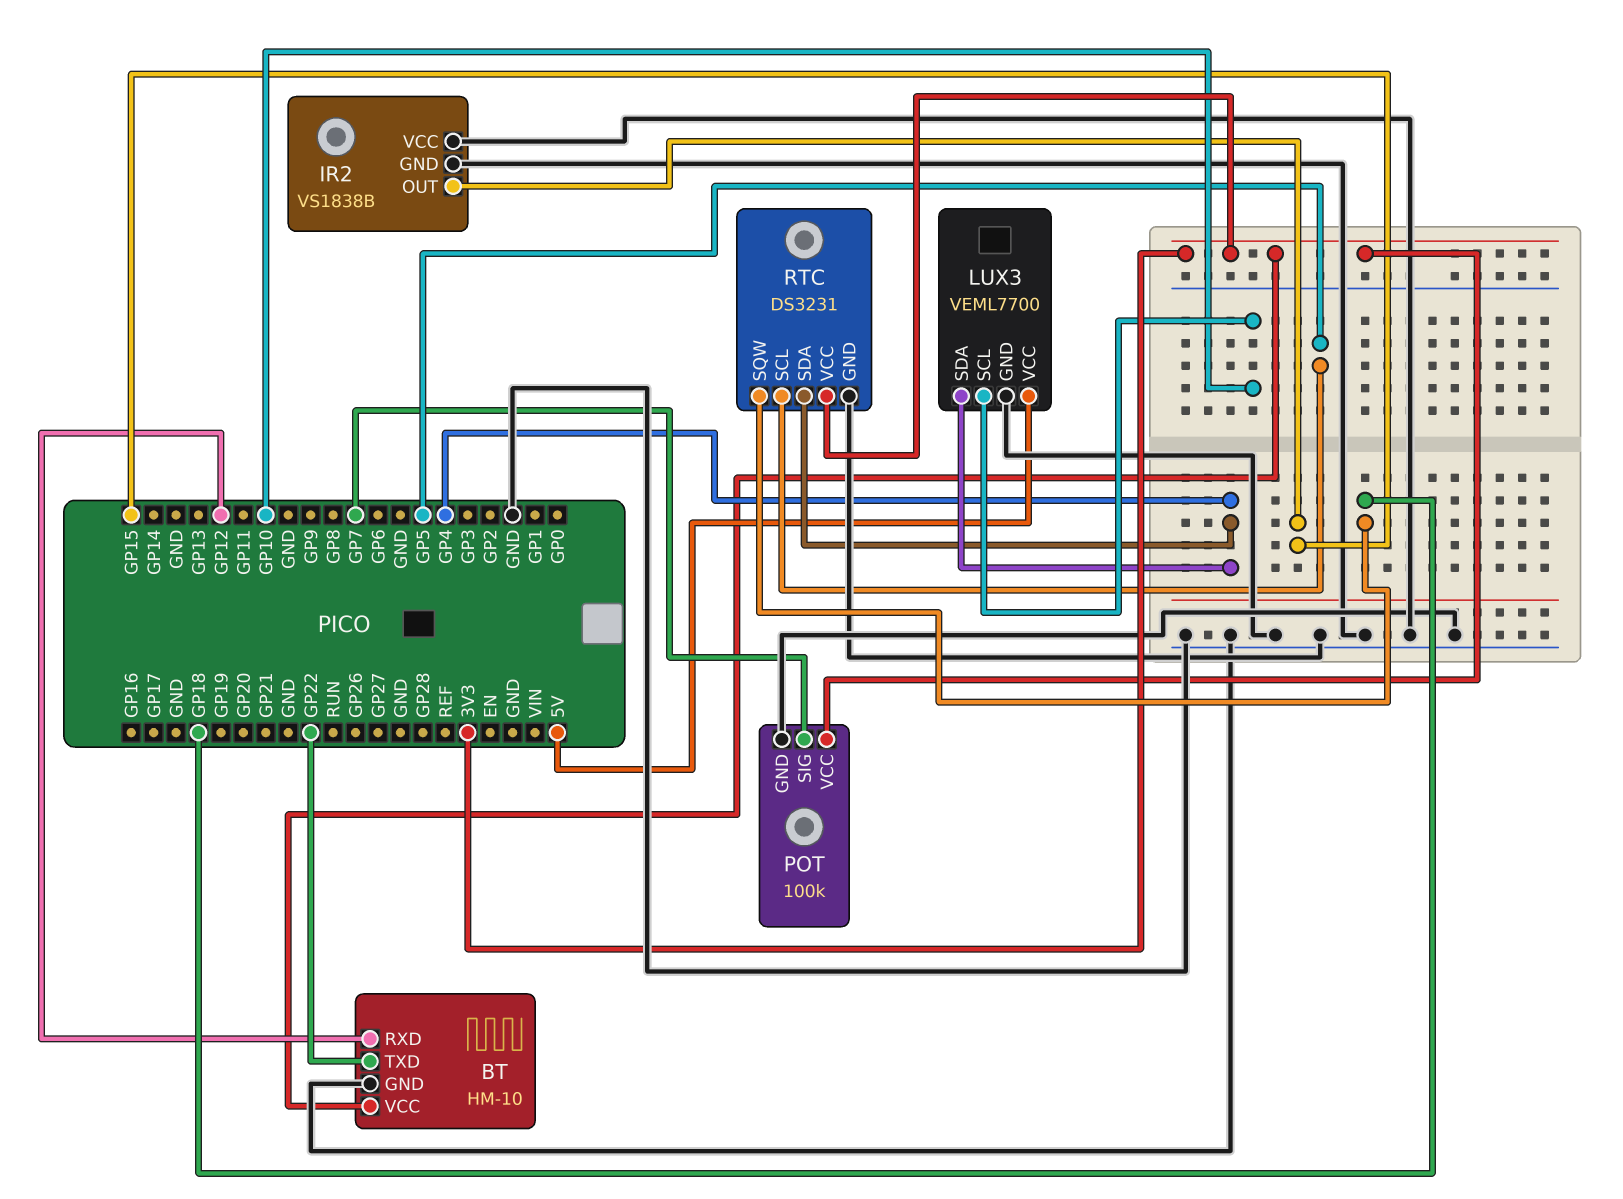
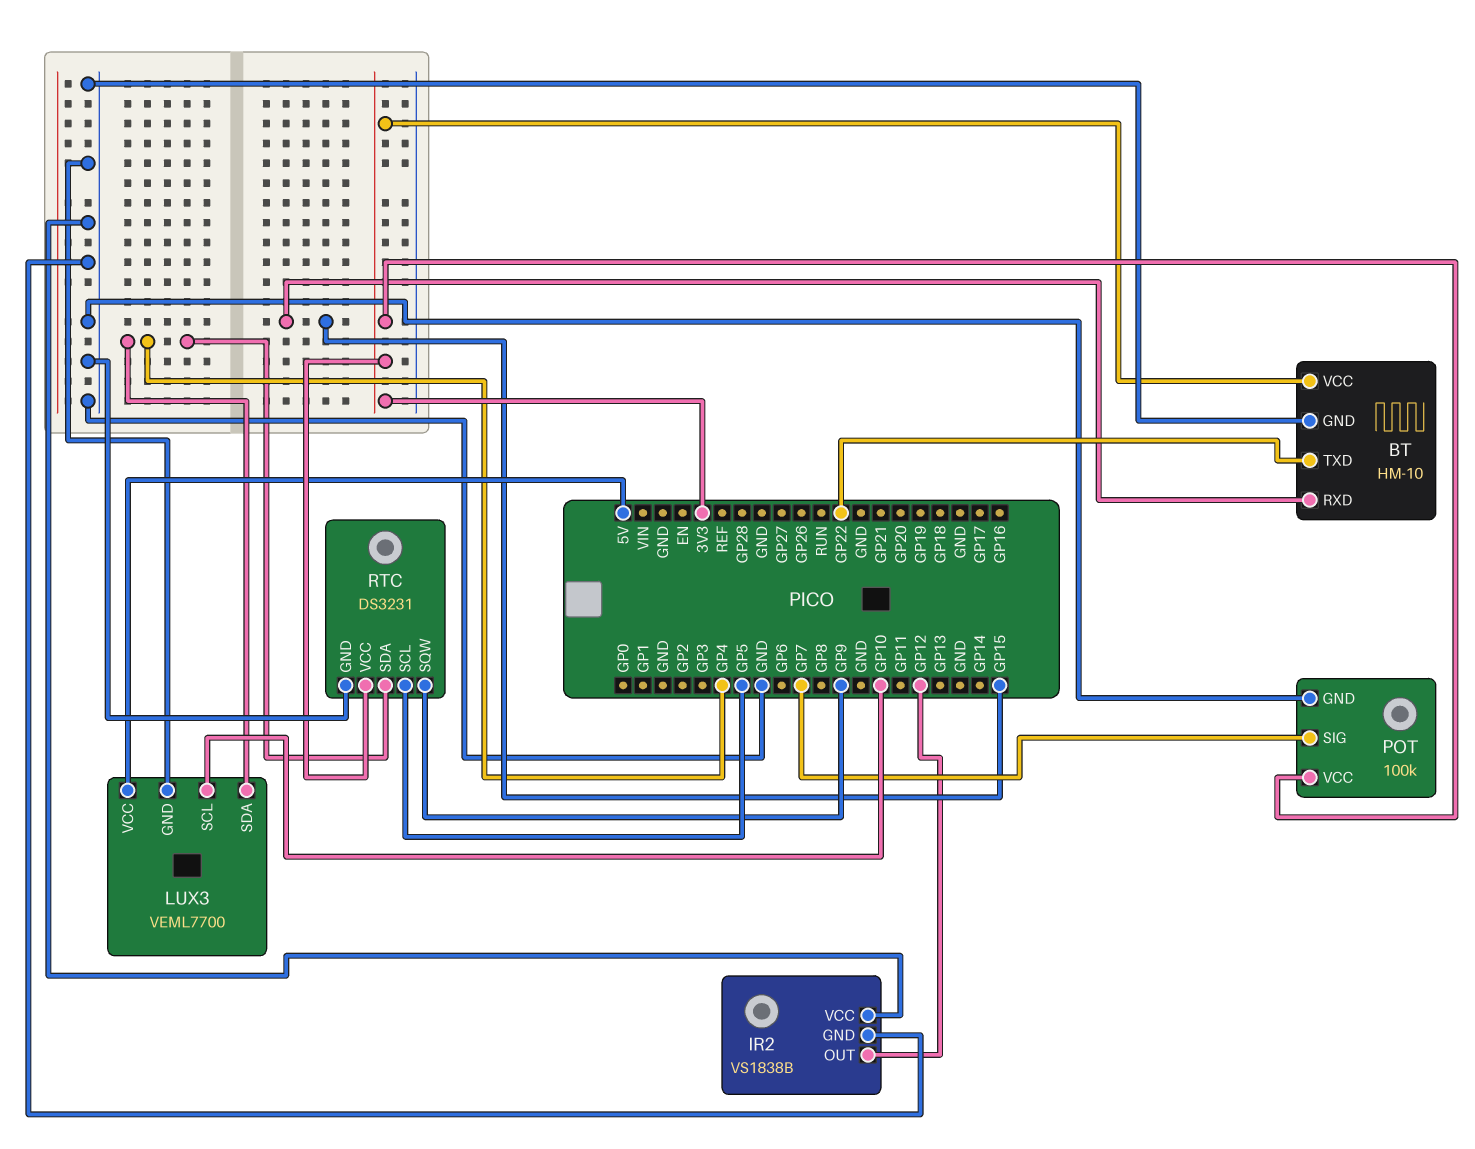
BT pin RXD: GP12 -> GP15
IR2 pin OUT: GP15 -> GP12
RTC pin SQW: GP18 -> GP9

